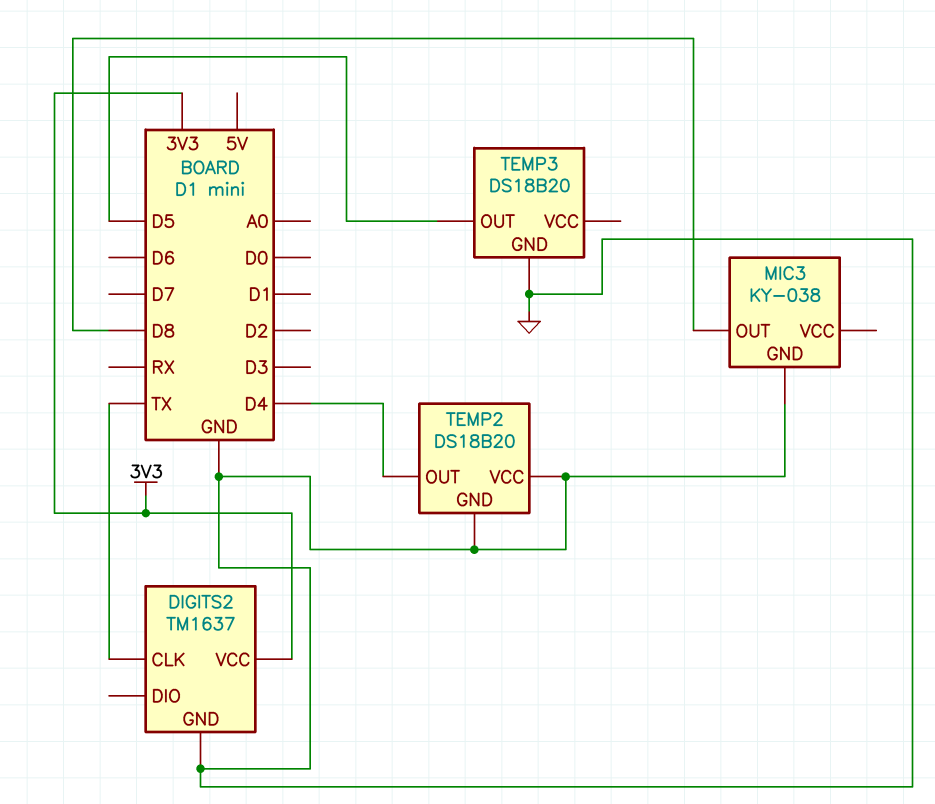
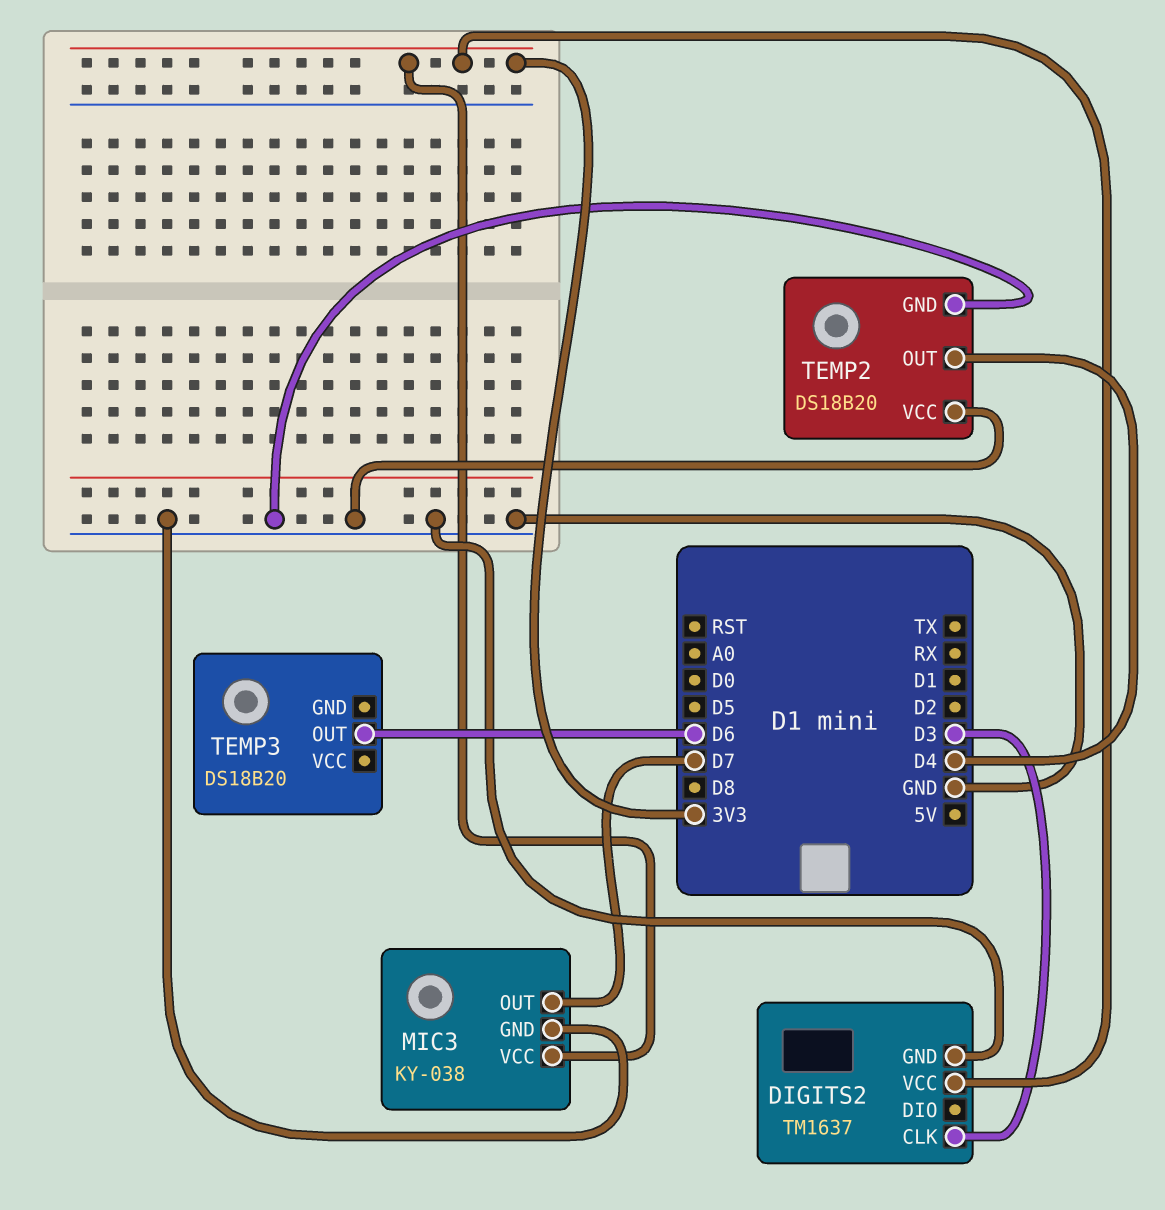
DIGITS2 pin CLK: TX -> D3
MIC3 pin OUT: D8 -> D7
MIC3 pin VCC: none -> 3V3
TEMP3 pin GND: GND -> none
TEMP3 pin OUT: D5 -> D6

